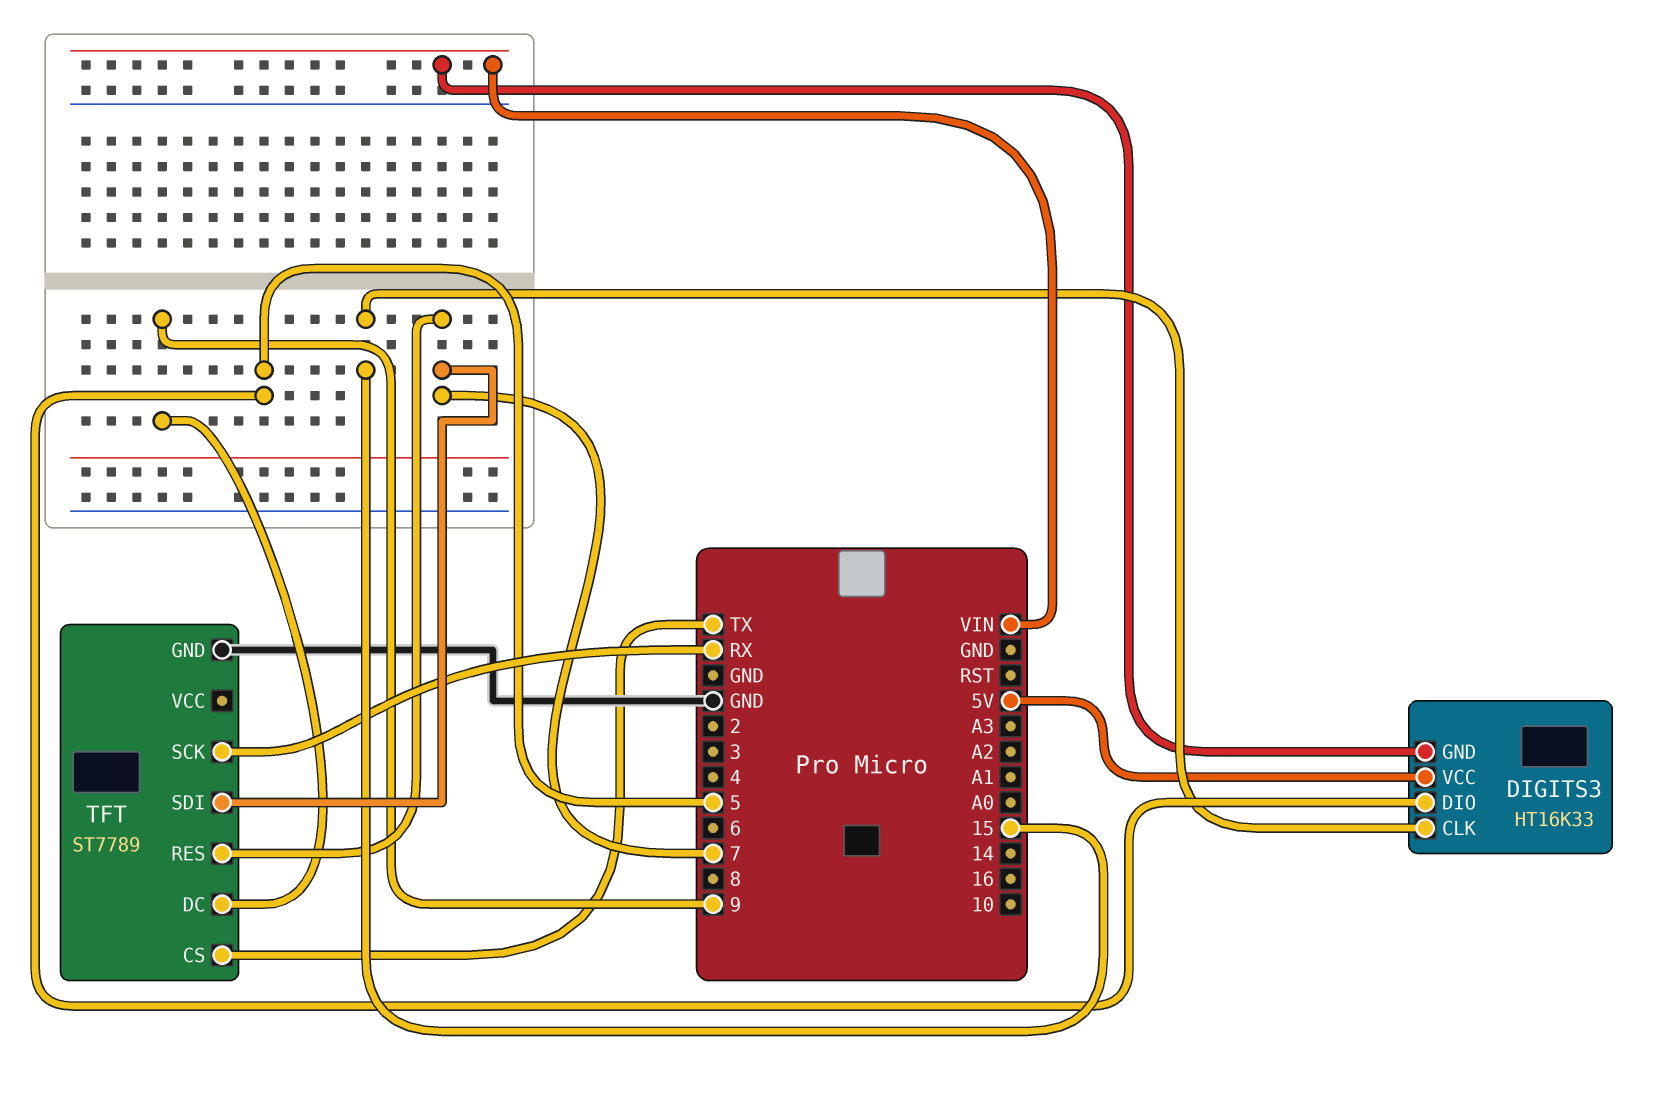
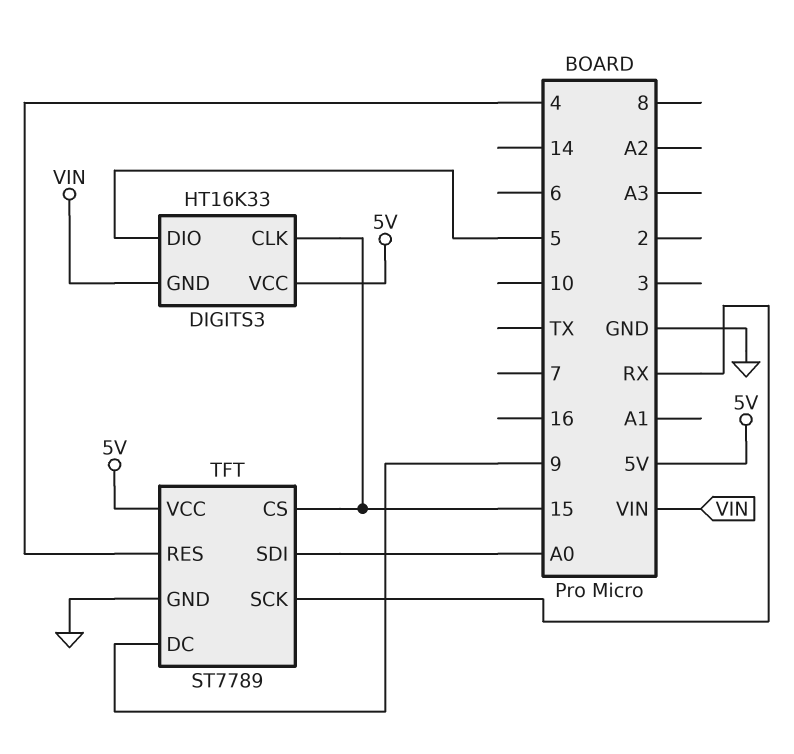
TFT pin CS: TX -> 15
TFT pin RES: 7 -> 4
TFT pin SDI: 7 -> A0
TFT pin VCC: none -> 5V

